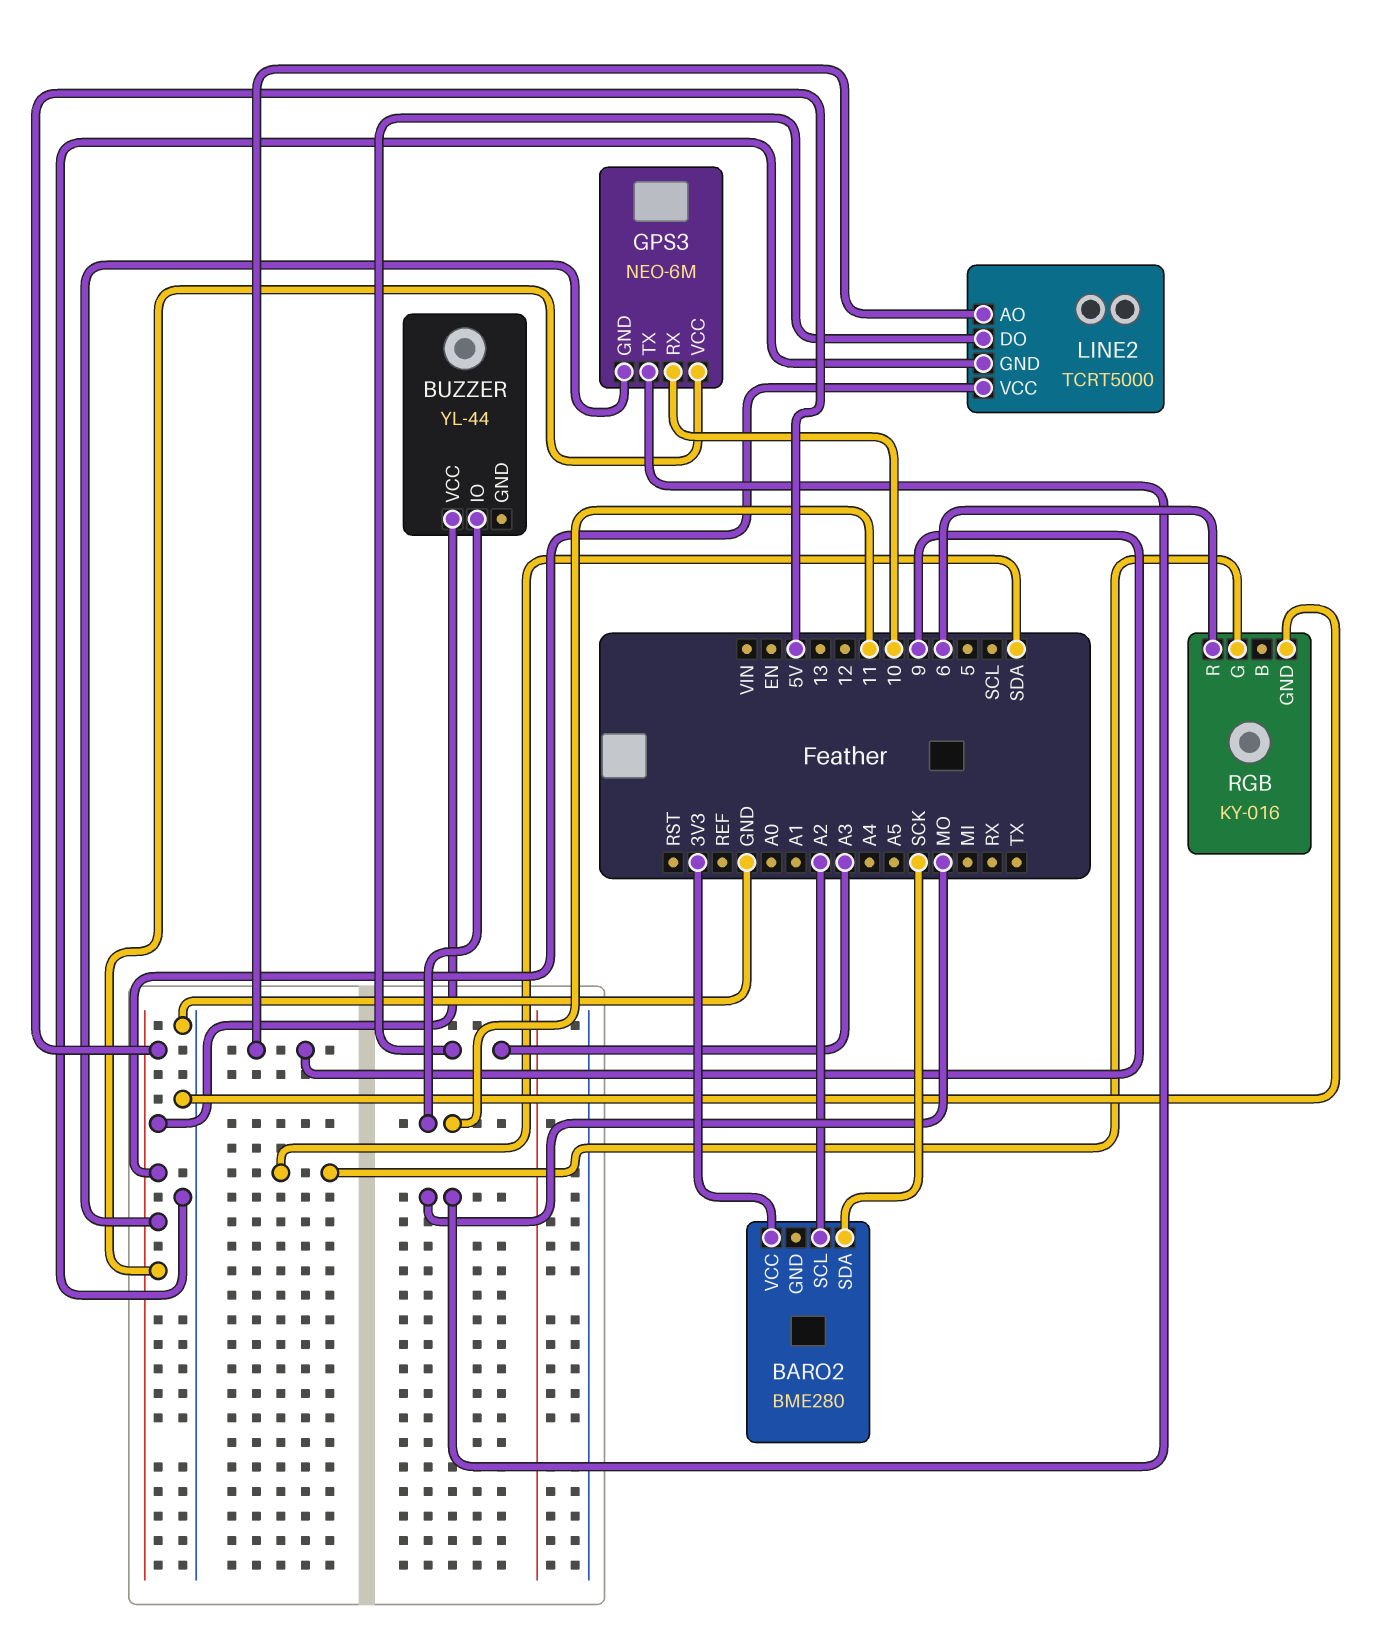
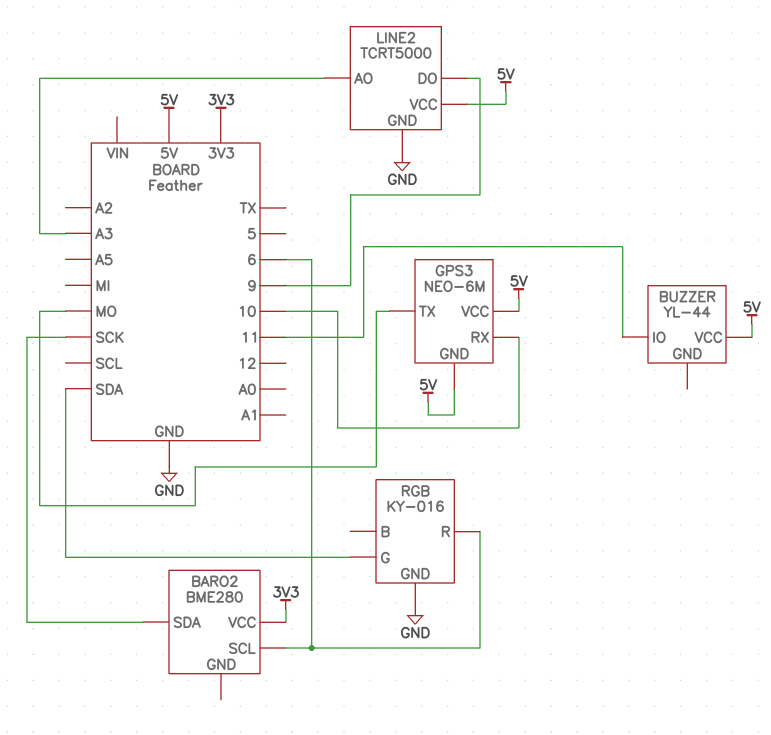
BARO2 pin SCL: A2 -> 6
LINE2 pin AO: 9 -> A3
LINE2 pin DO: A3 -> 9

